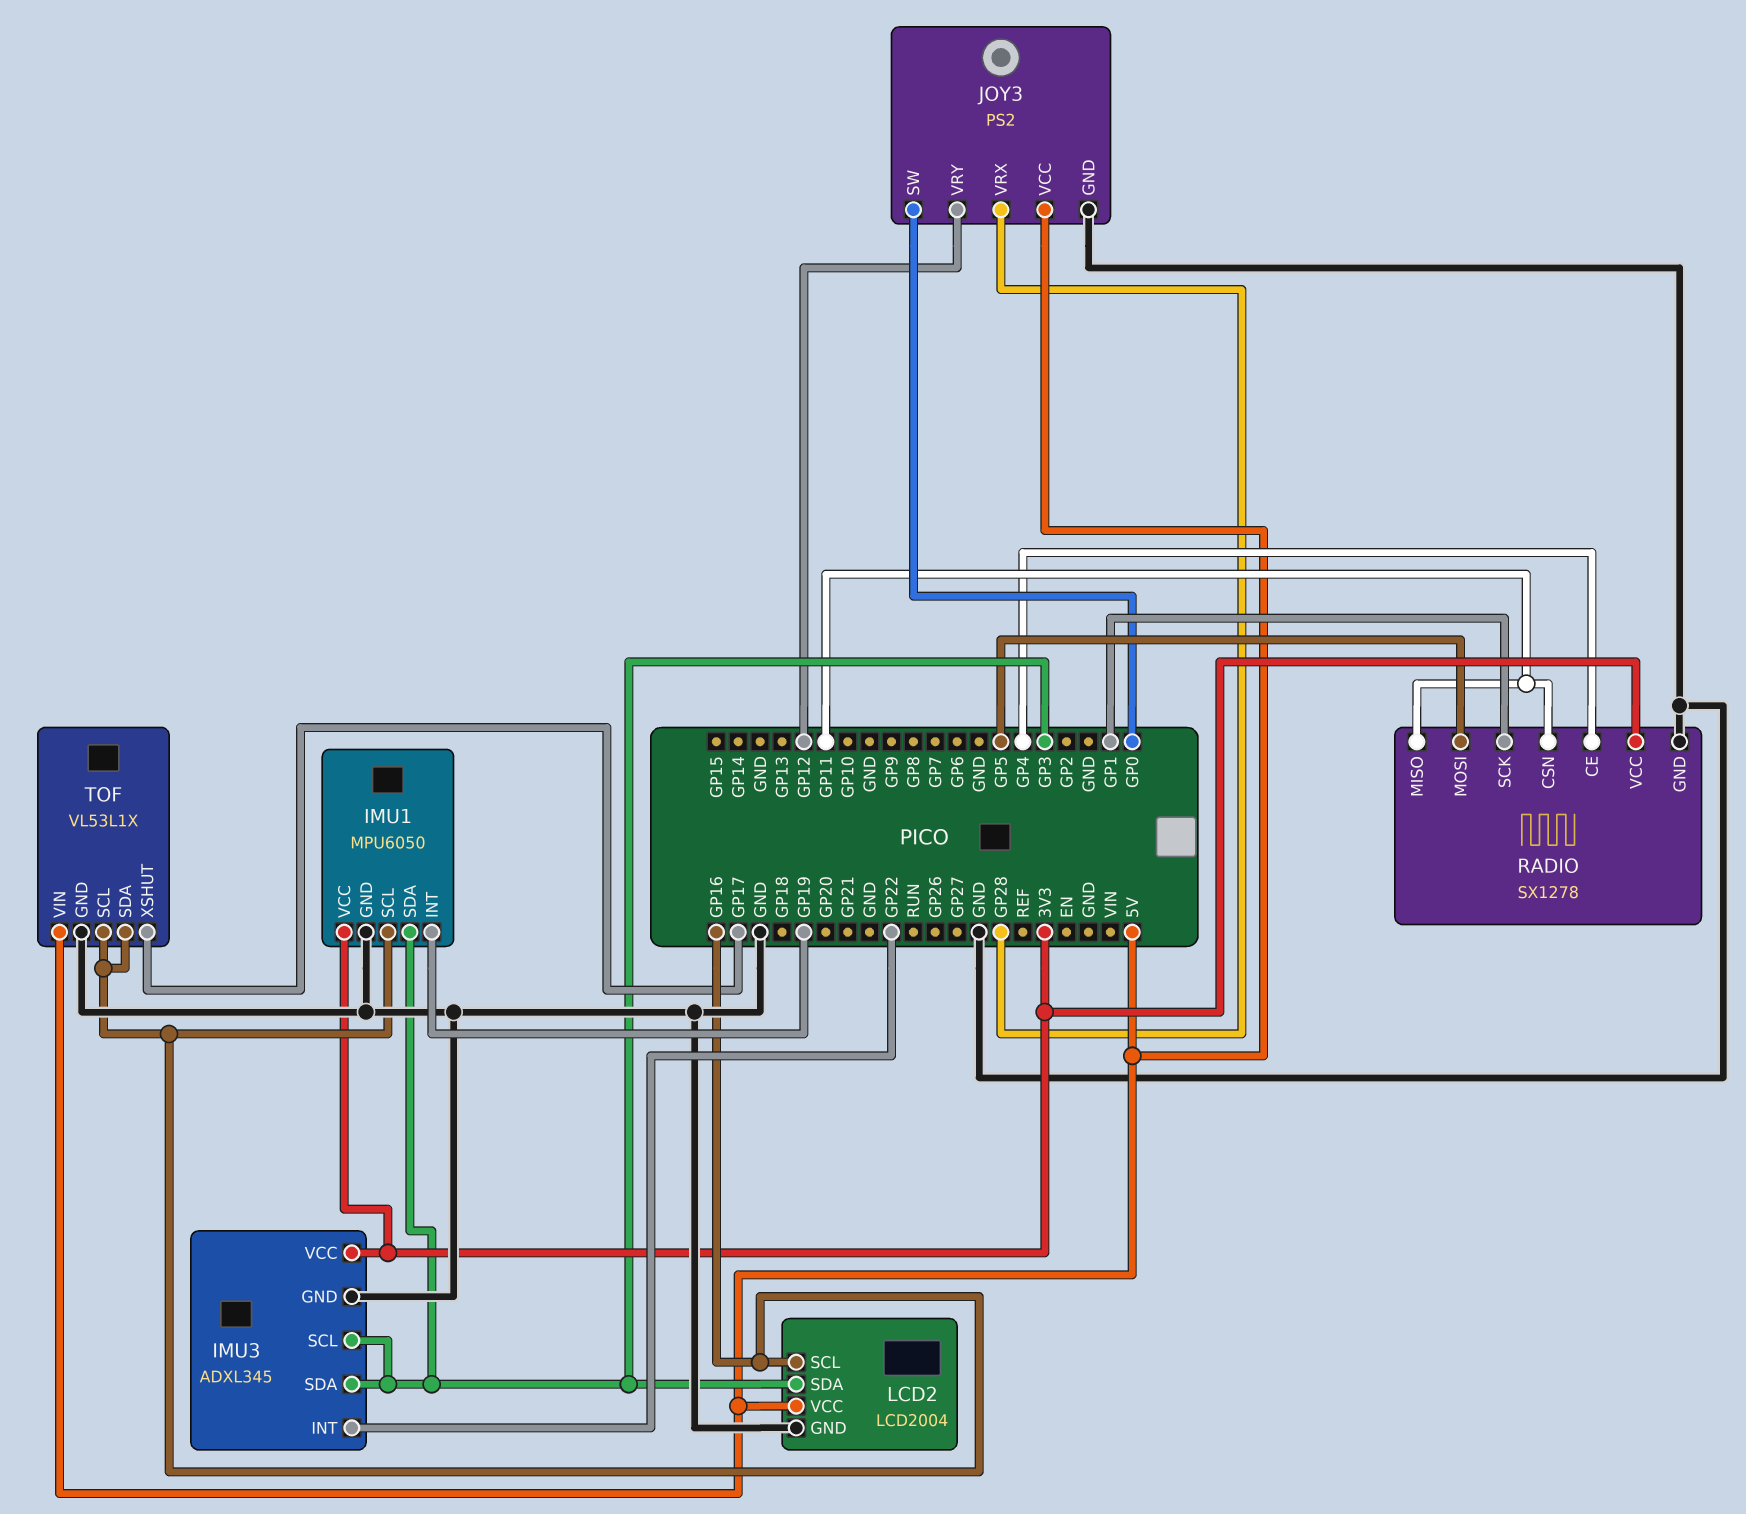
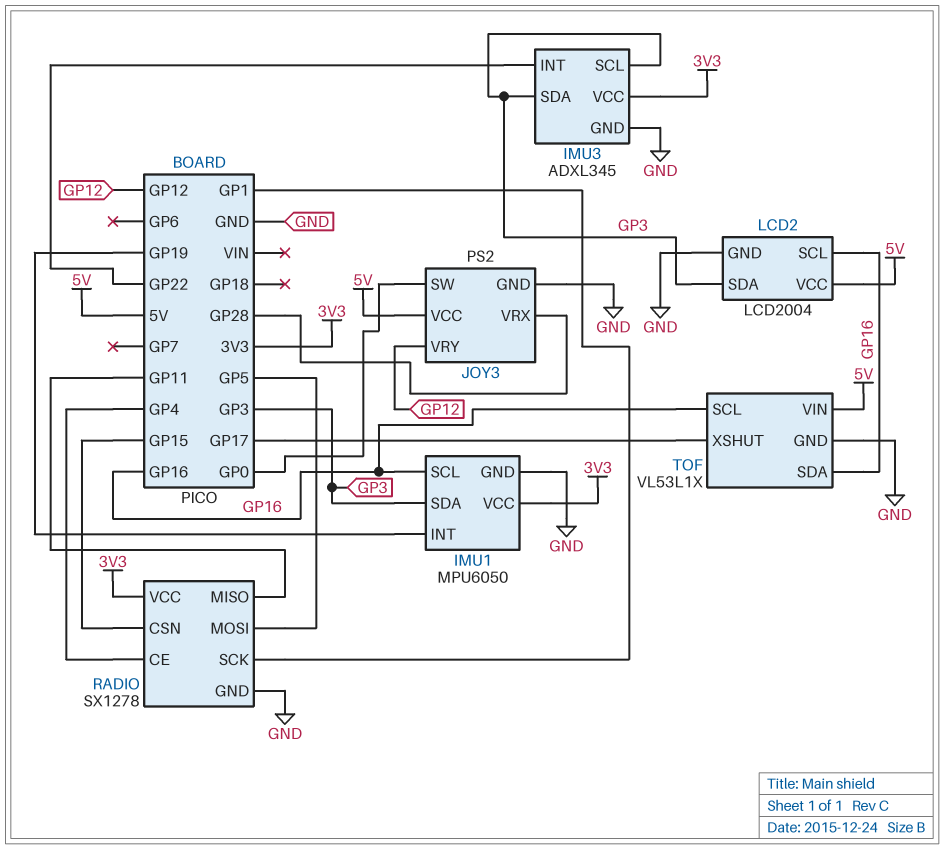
RADIO pin CSN: GP11 -> GP15

